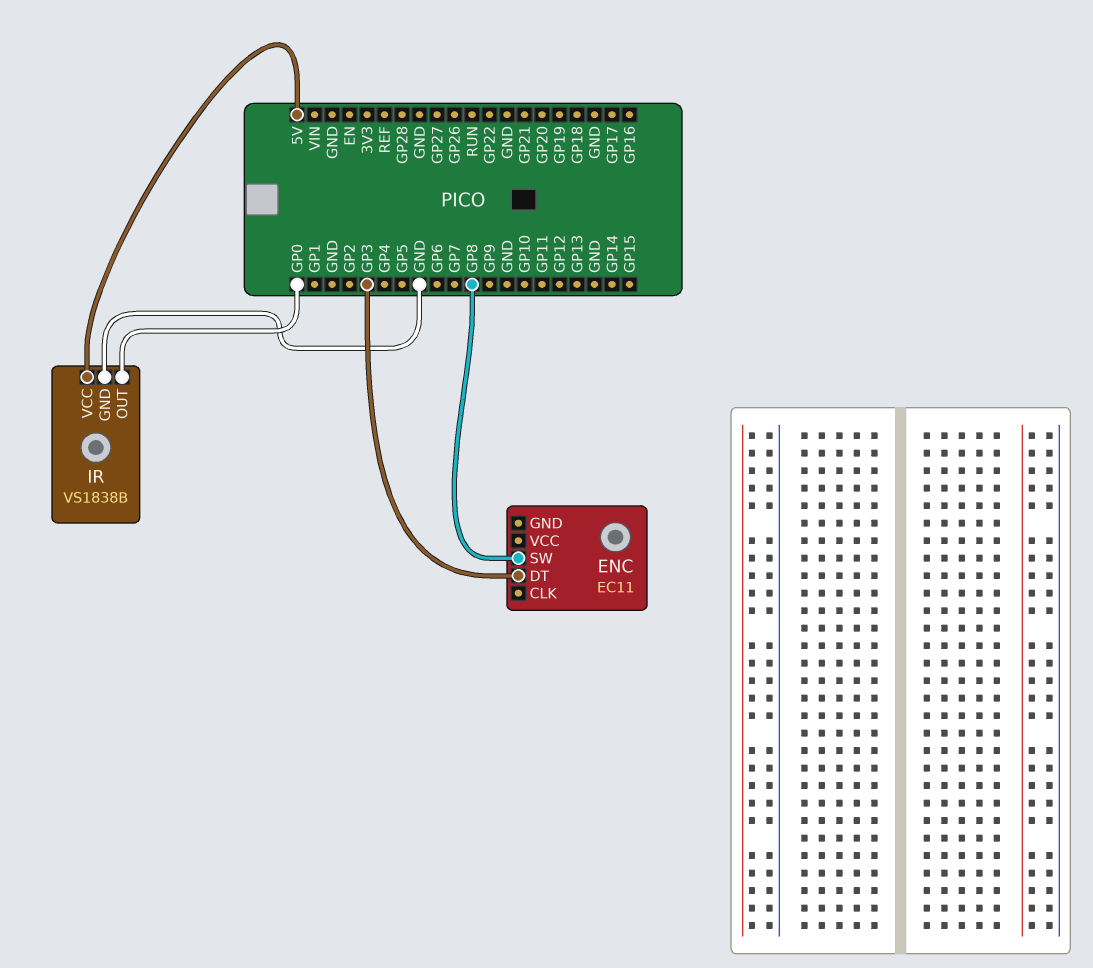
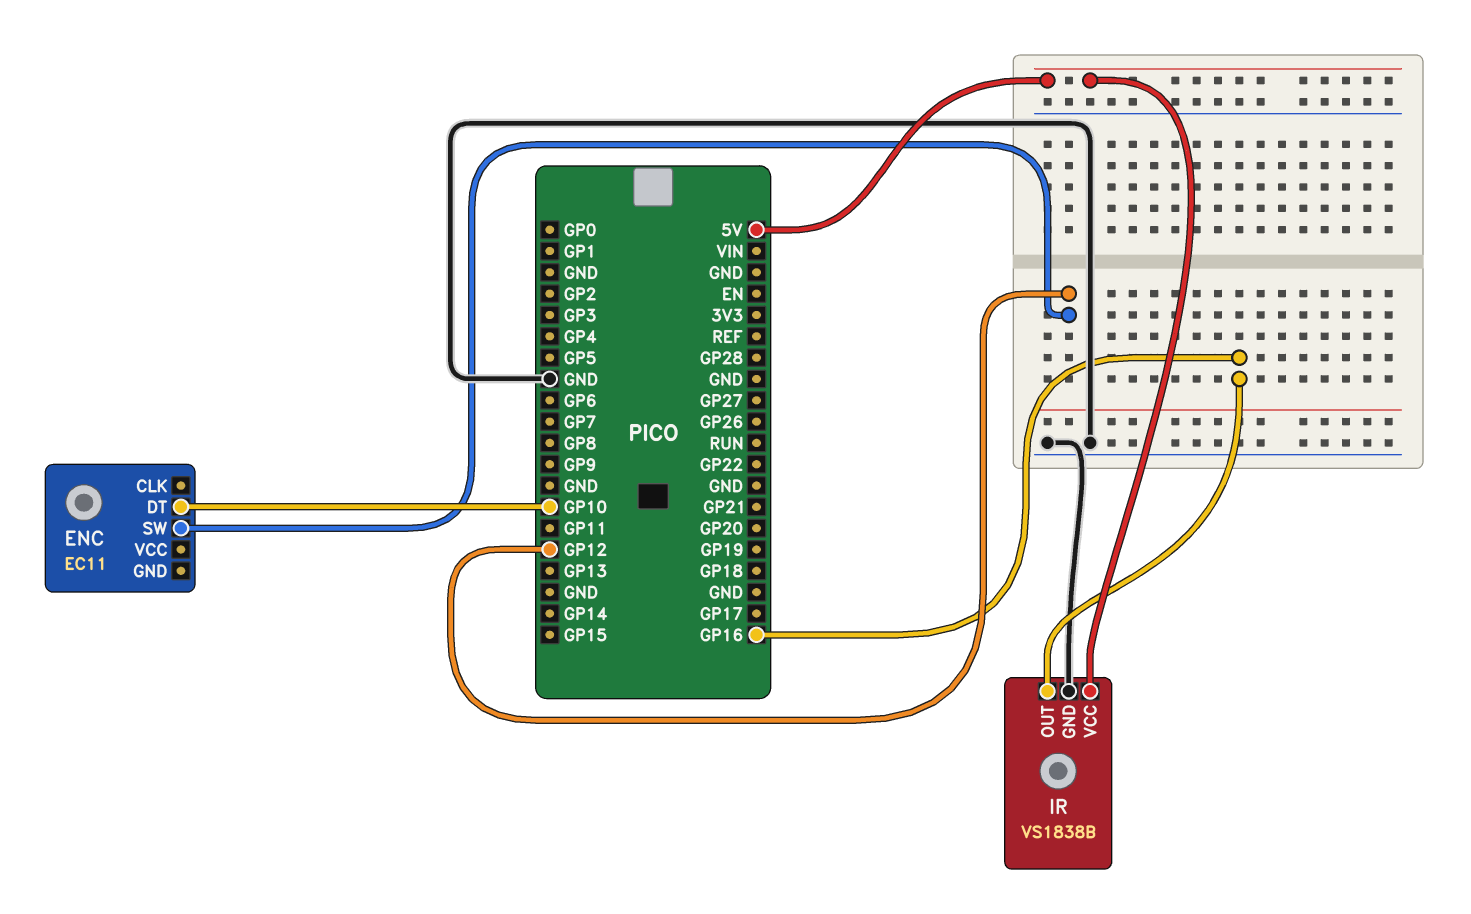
ENC pin DT: GP3 -> GP10
ENC pin SW: GP8 -> GP12
IR pin OUT: GP0 -> GP16

